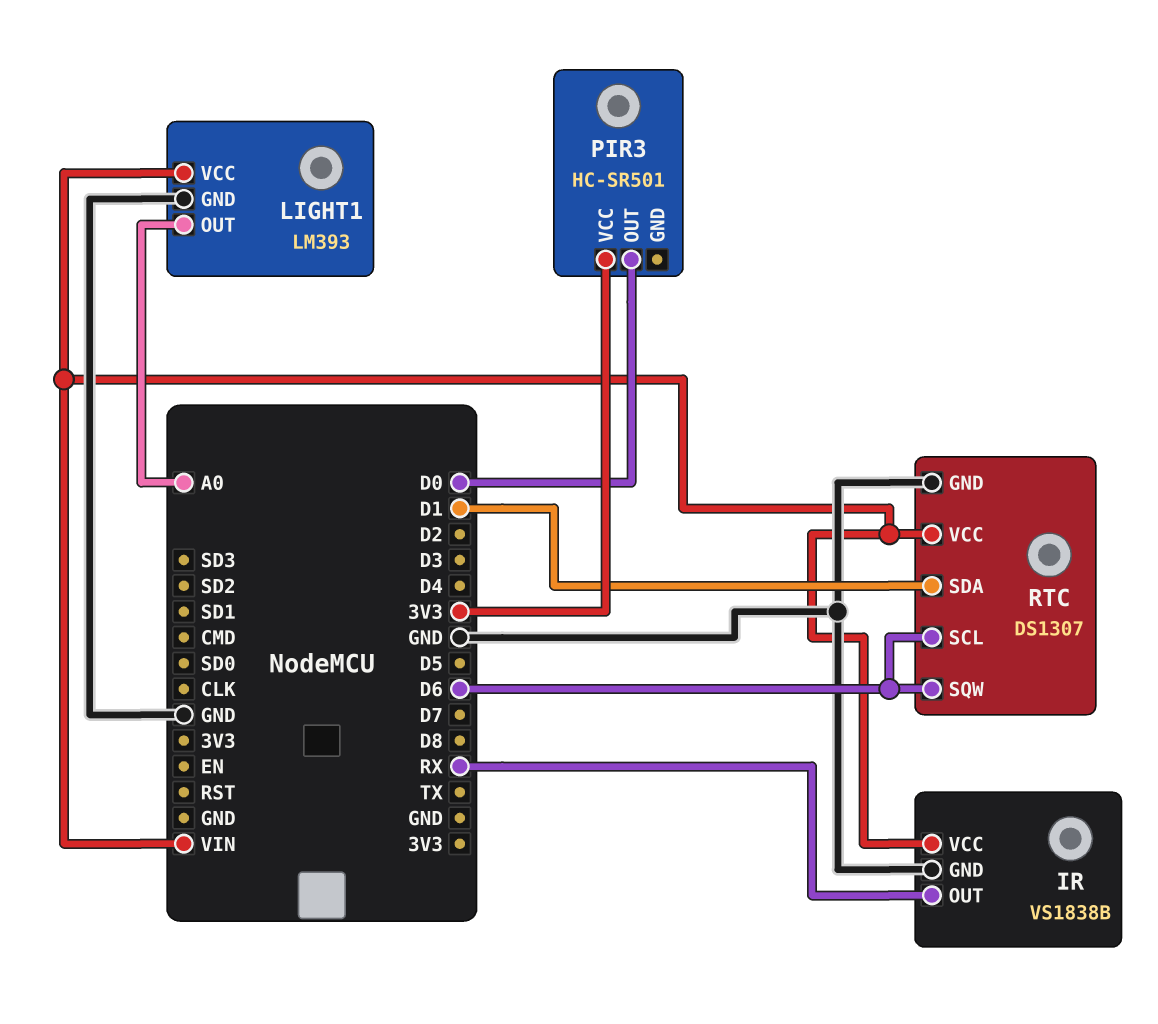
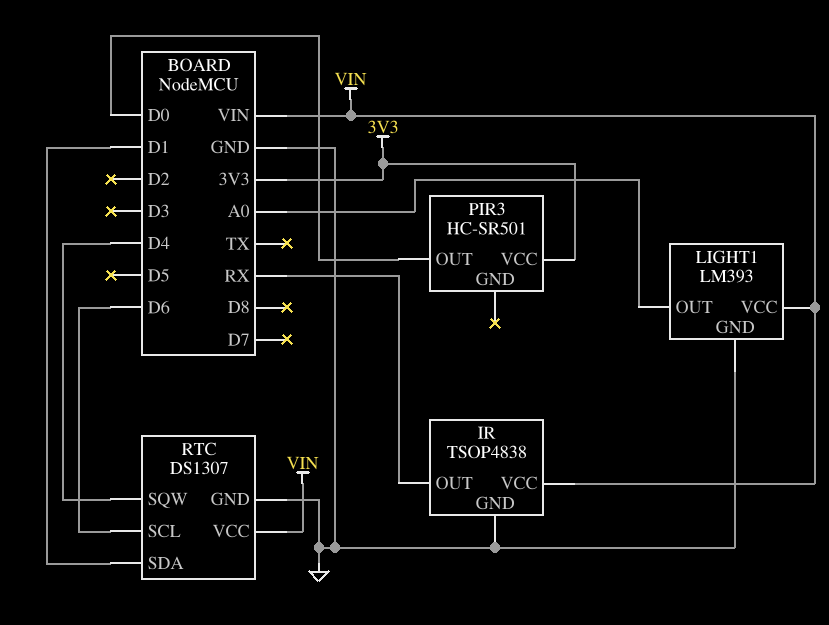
IR: VS1838B -> TSOP4838
RTC pin SQW: D6 -> D4

